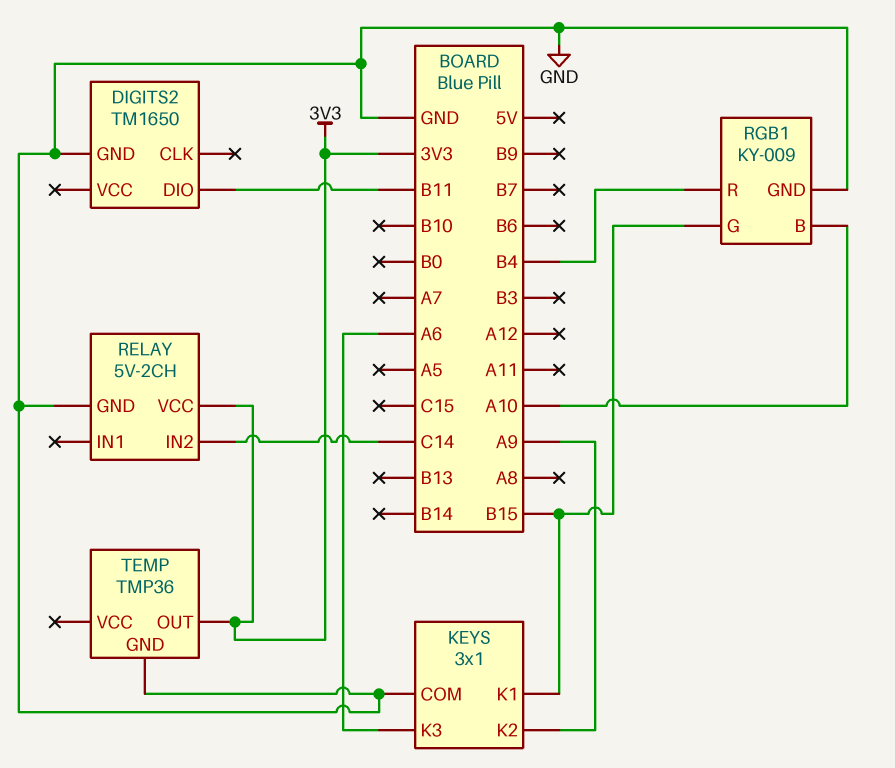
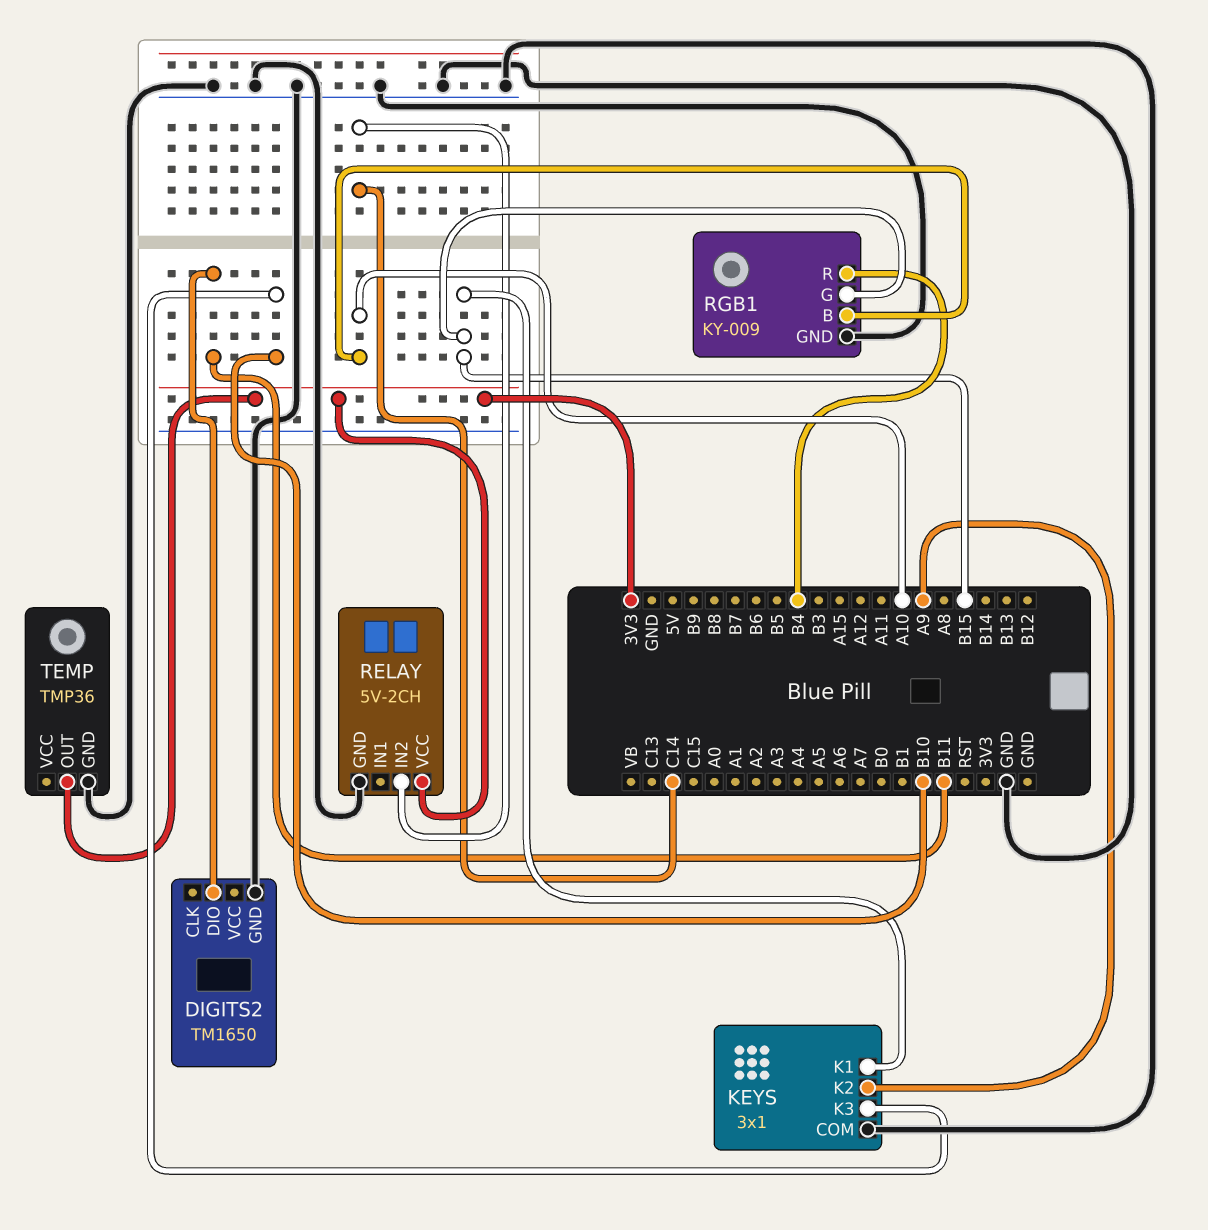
KEYS pin K3: A6 -> B10

